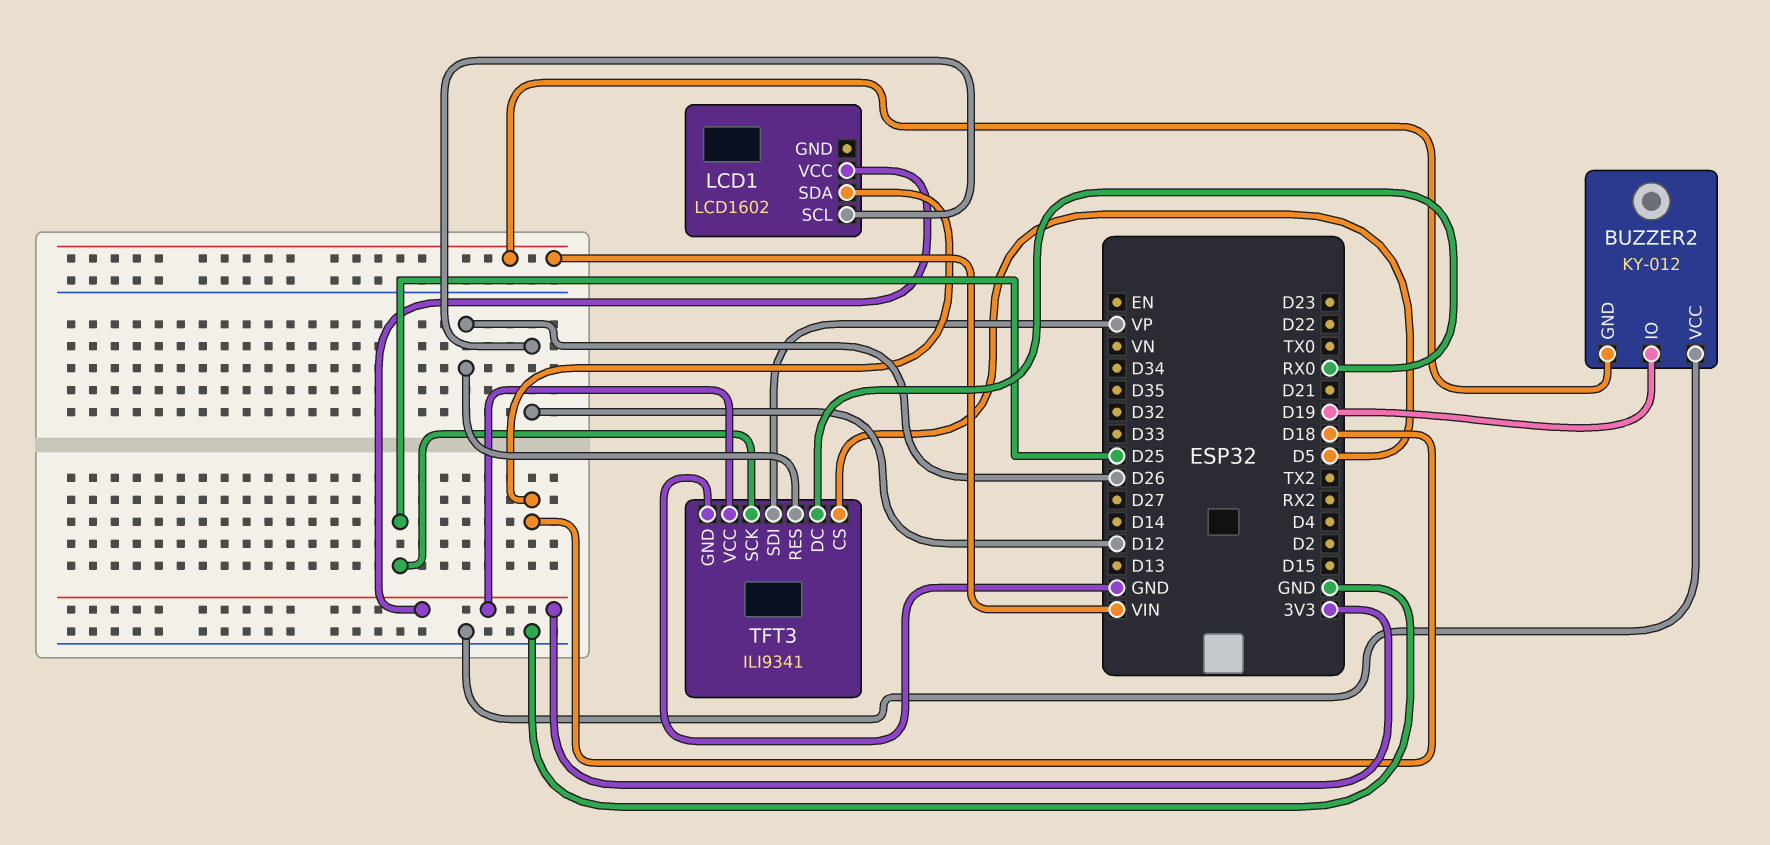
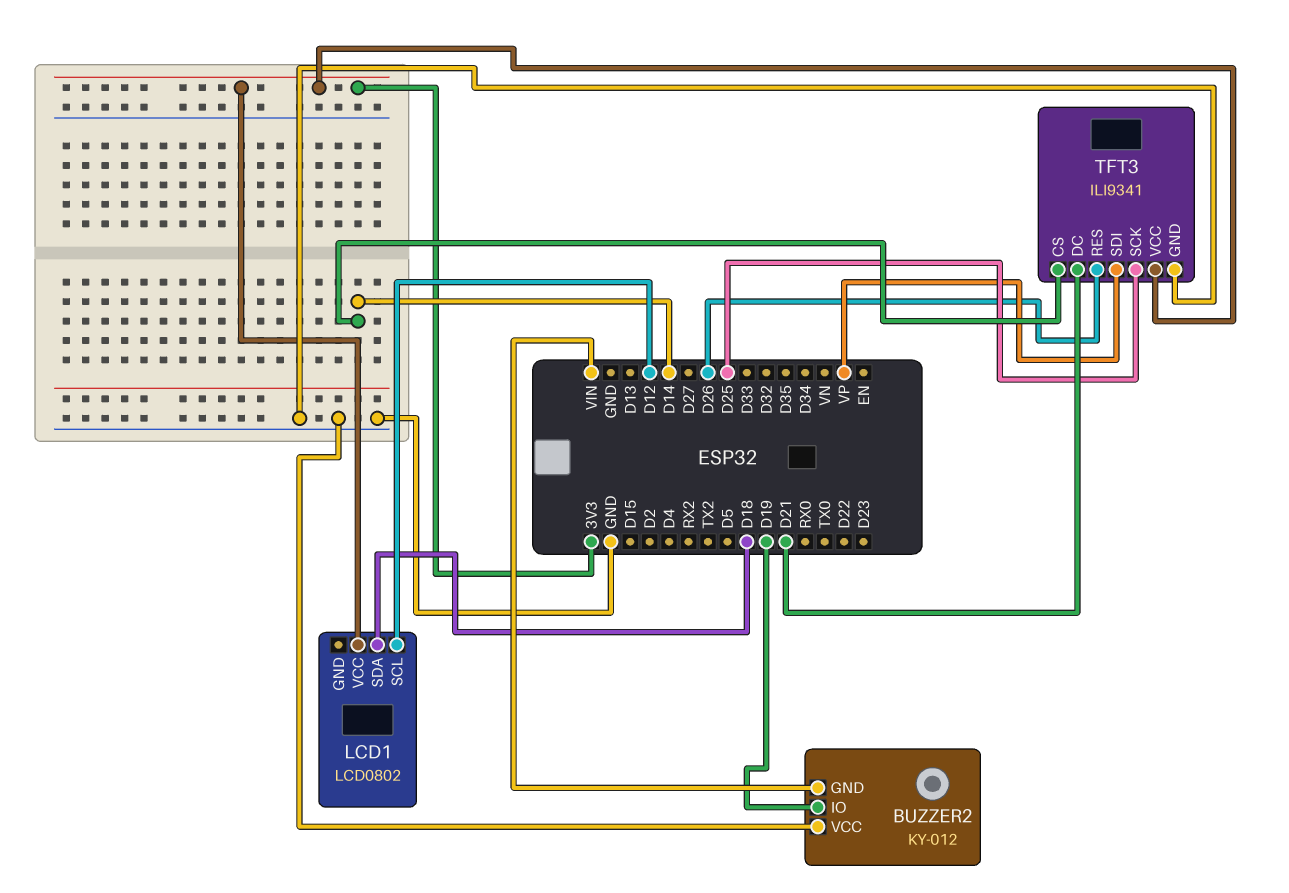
LCD1: LCD1602 -> LCD0802
TFT3 pin CS: D5 -> D14
TFT3 pin DC: RX0 -> D21

